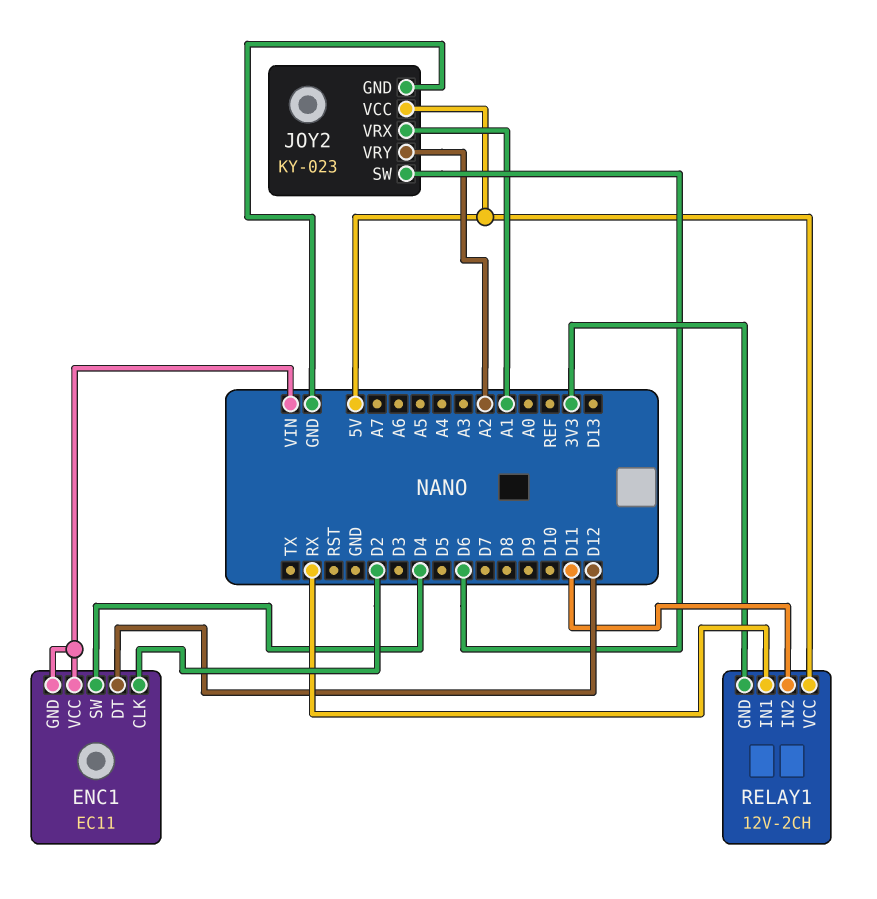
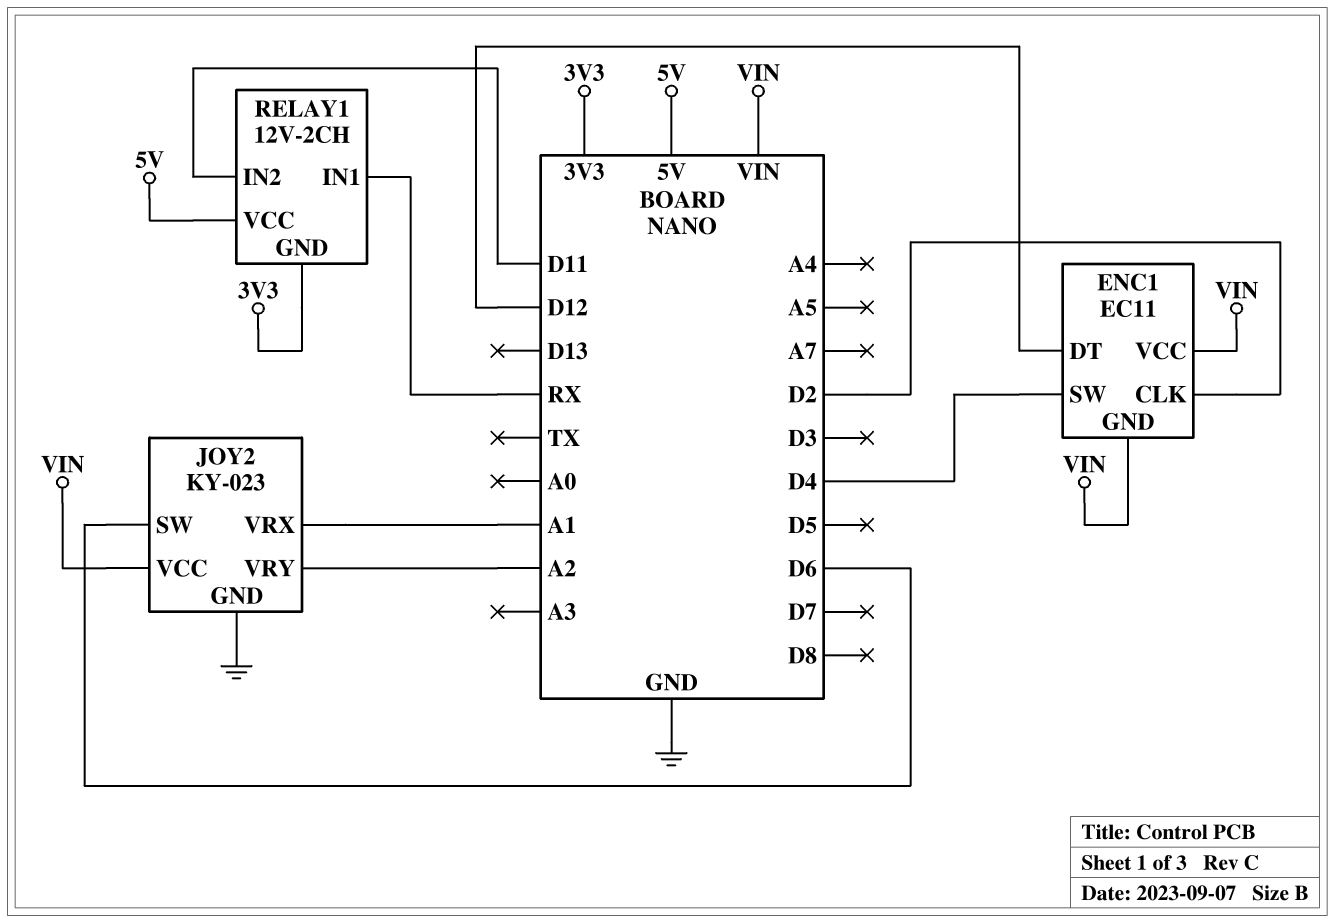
JOY2 pin VCC: 5V -> VIN

